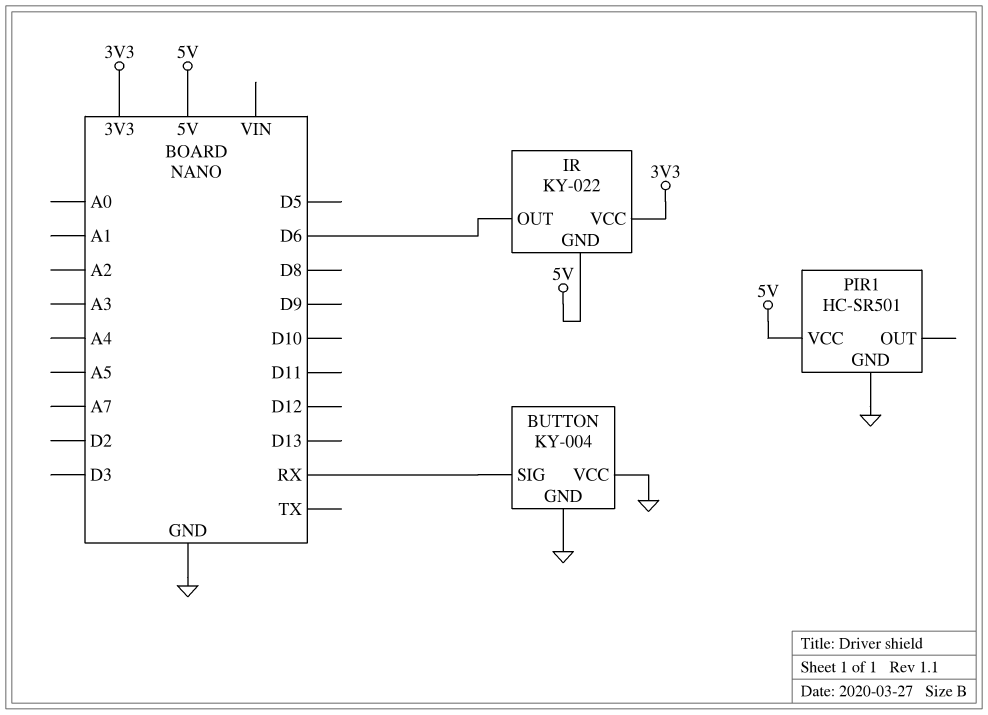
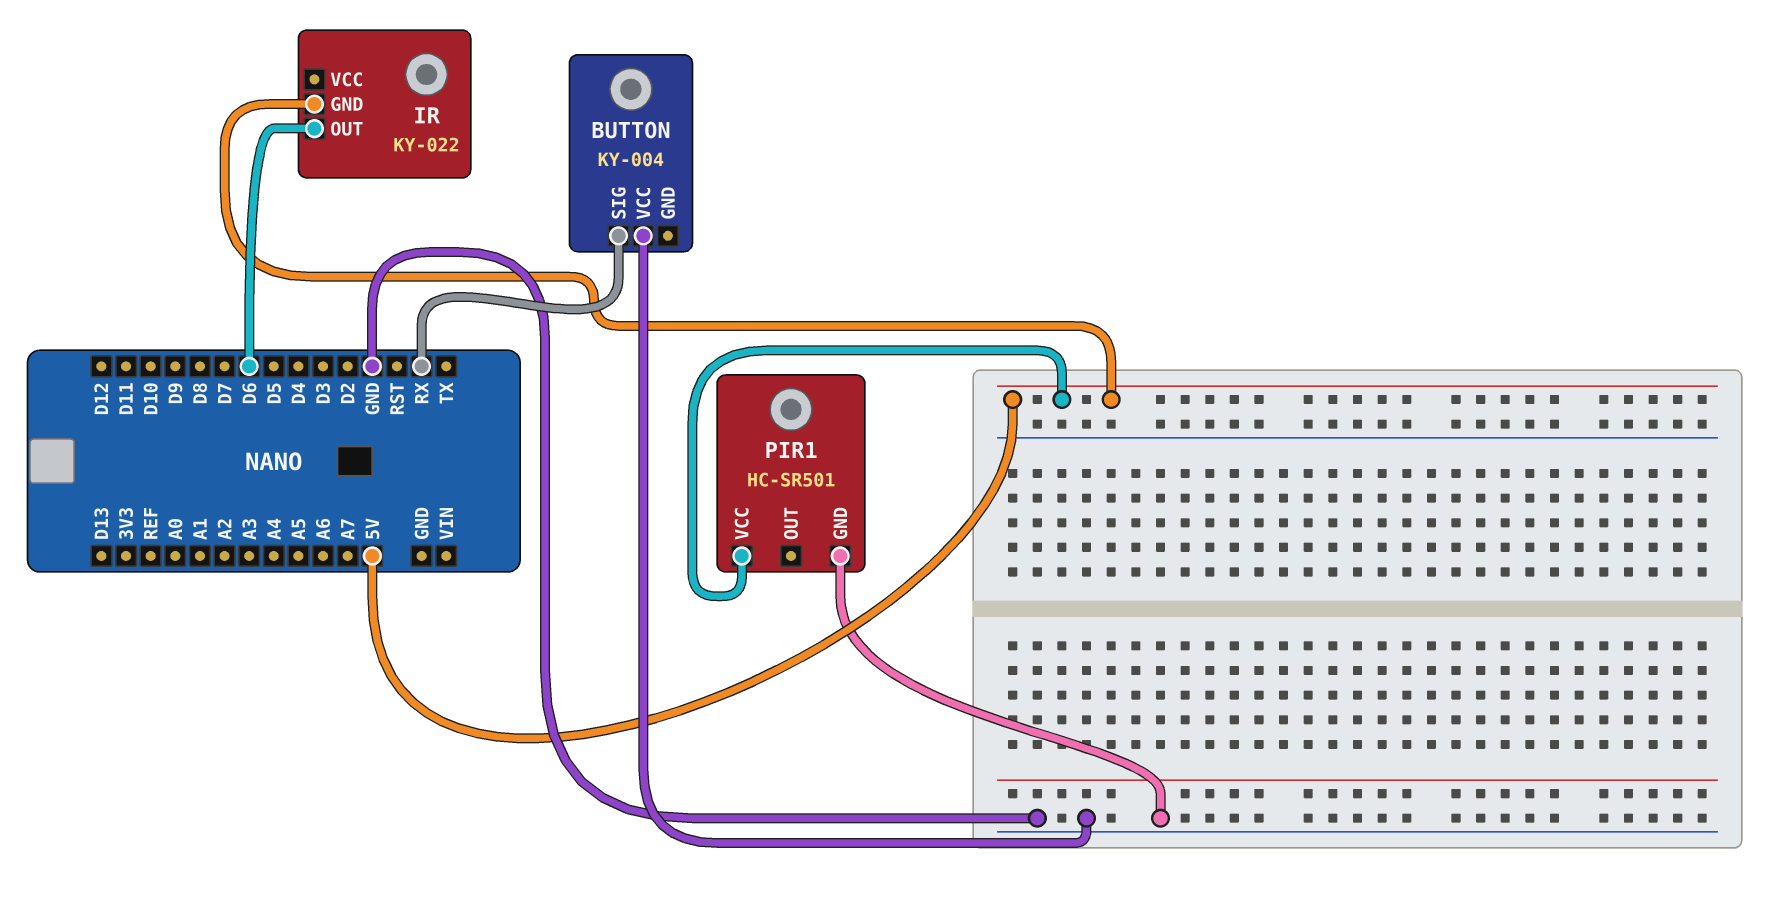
BUTTON pin GND: GND -> none
IR pin VCC: 3V3 -> none

